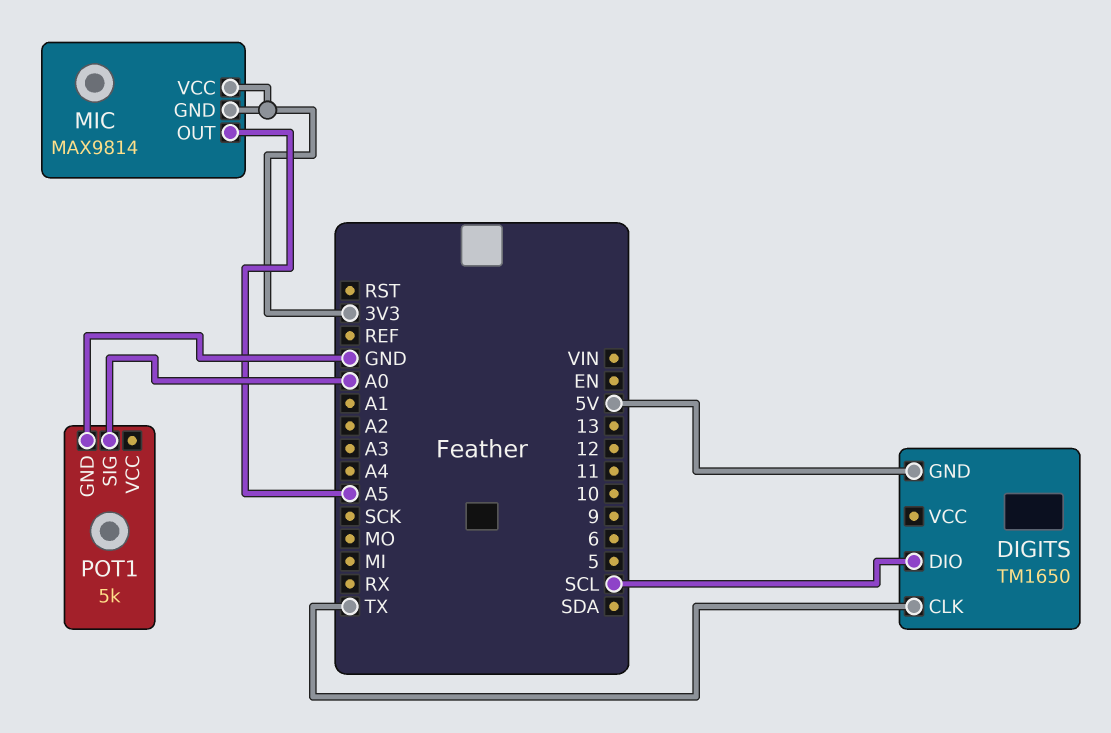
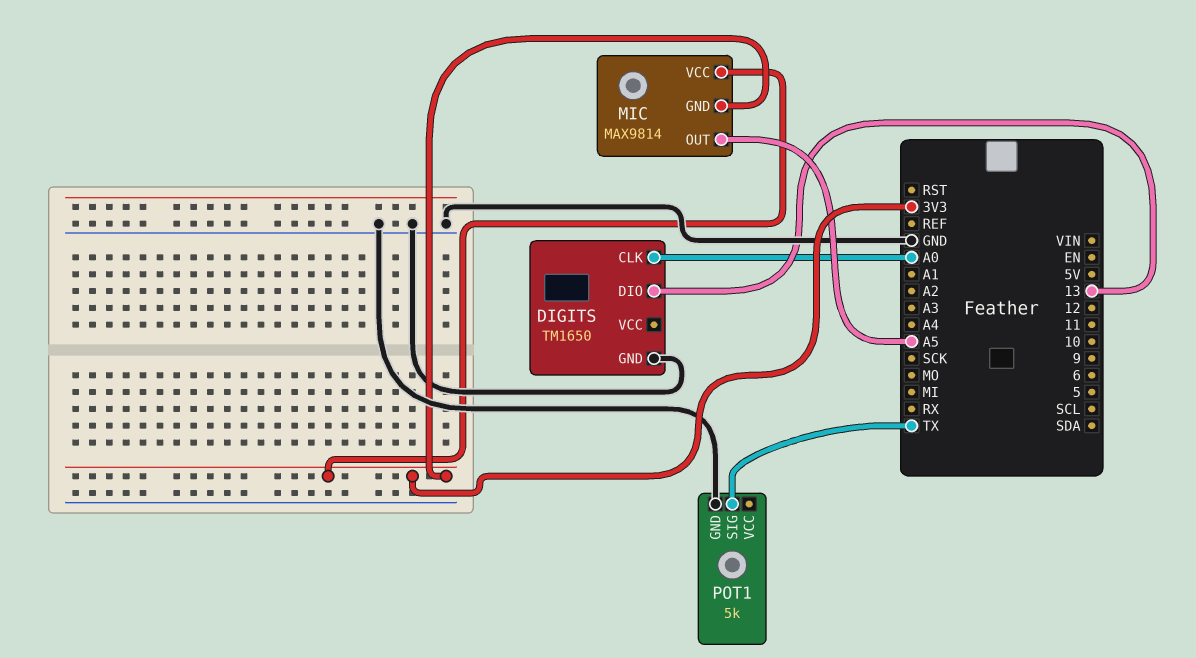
DIGITS pin CLK: TX -> A0
DIGITS pin DIO: SCL -> 13
DIGITS pin GND: 5V -> GND
POT1 pin SIG: A0 -> TX

